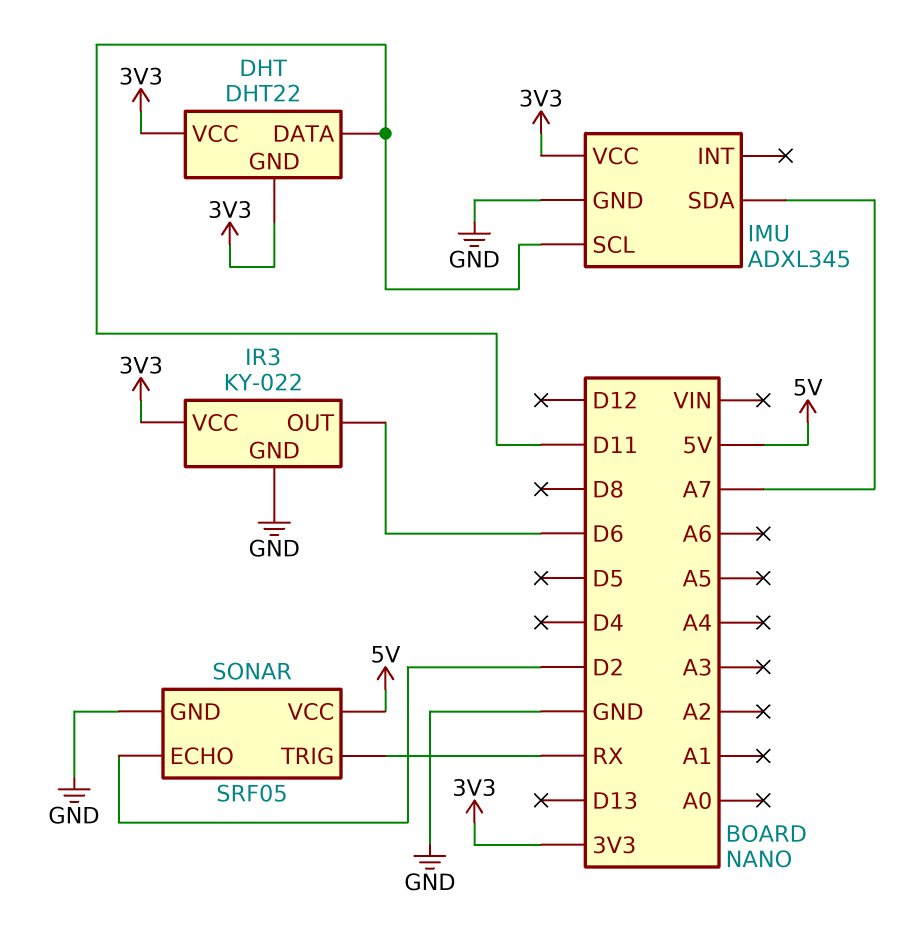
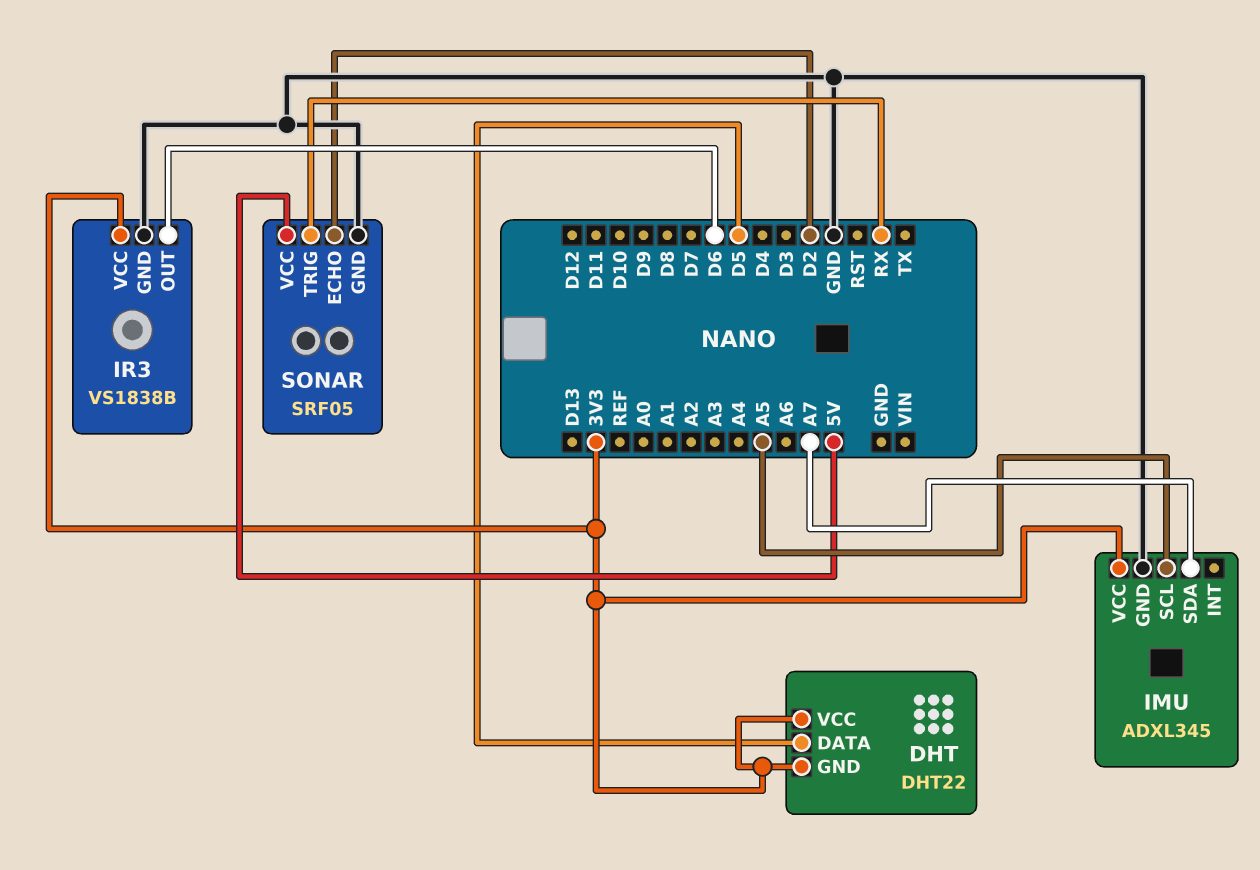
DHT pin DATA: D11 -> D5
IMU pin SCL: D11 -> A5
IR3: KY-022 -> VS1838B

